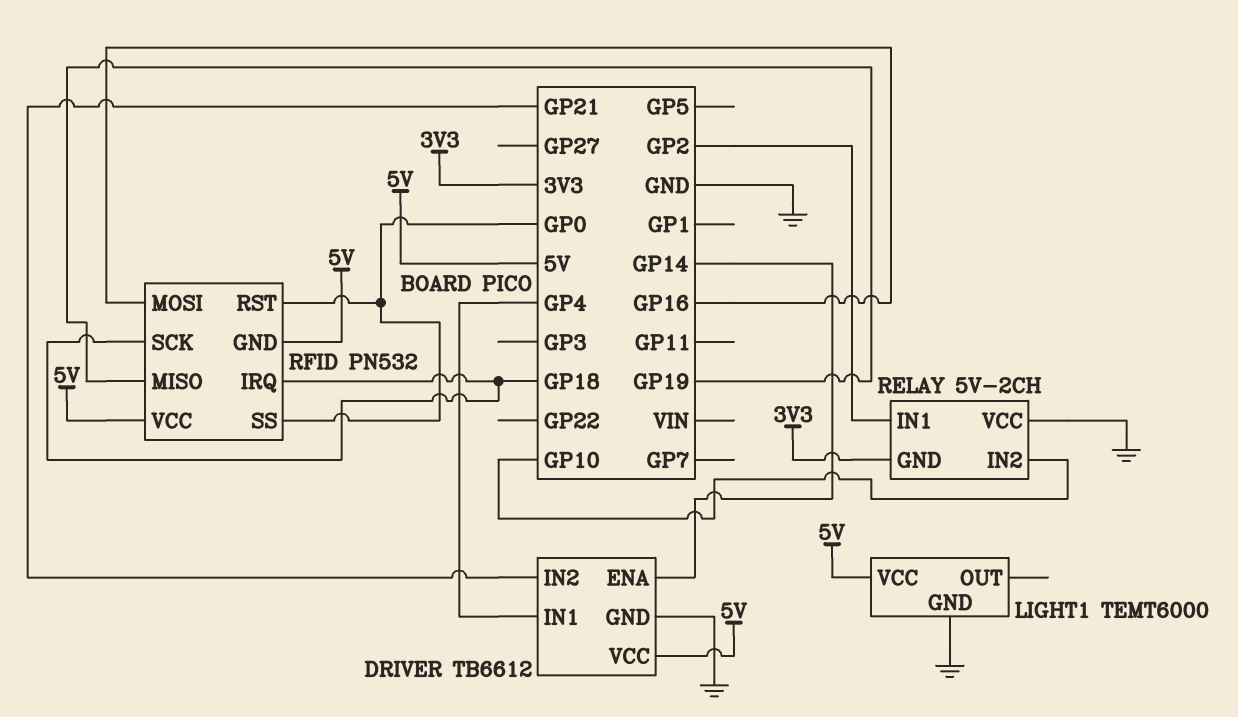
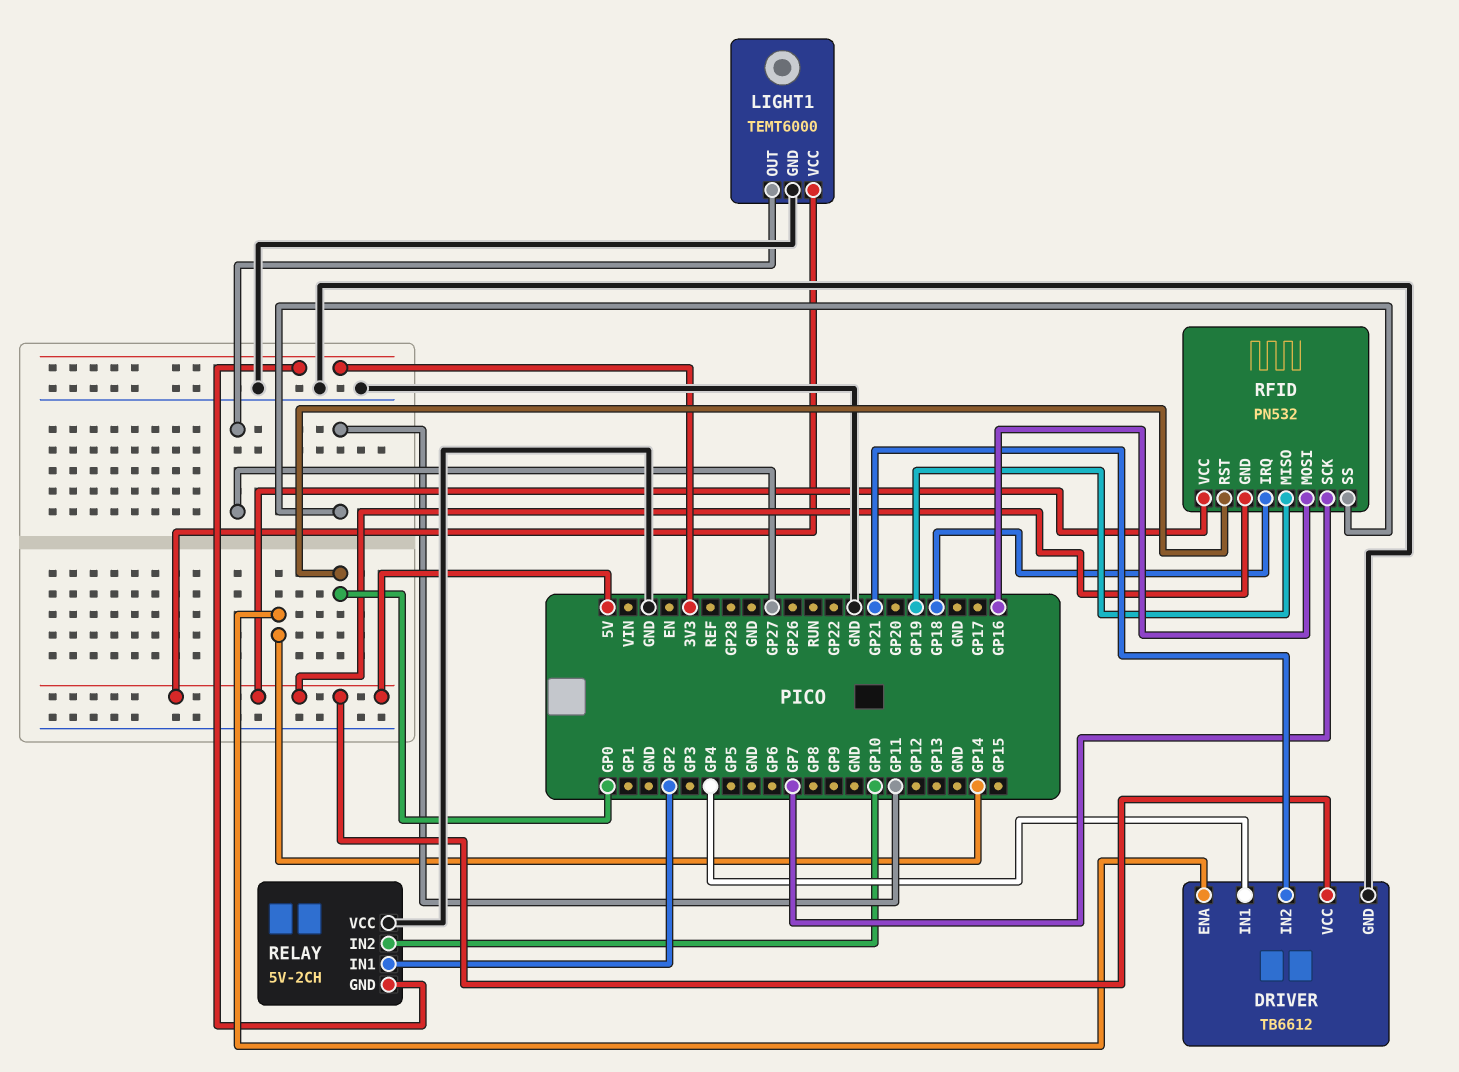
LIGHT1 pin OUT: none -> GP27
RFID pin SCK: GP18 -> GP7
RFID pin SS: GP0 -> GP11

